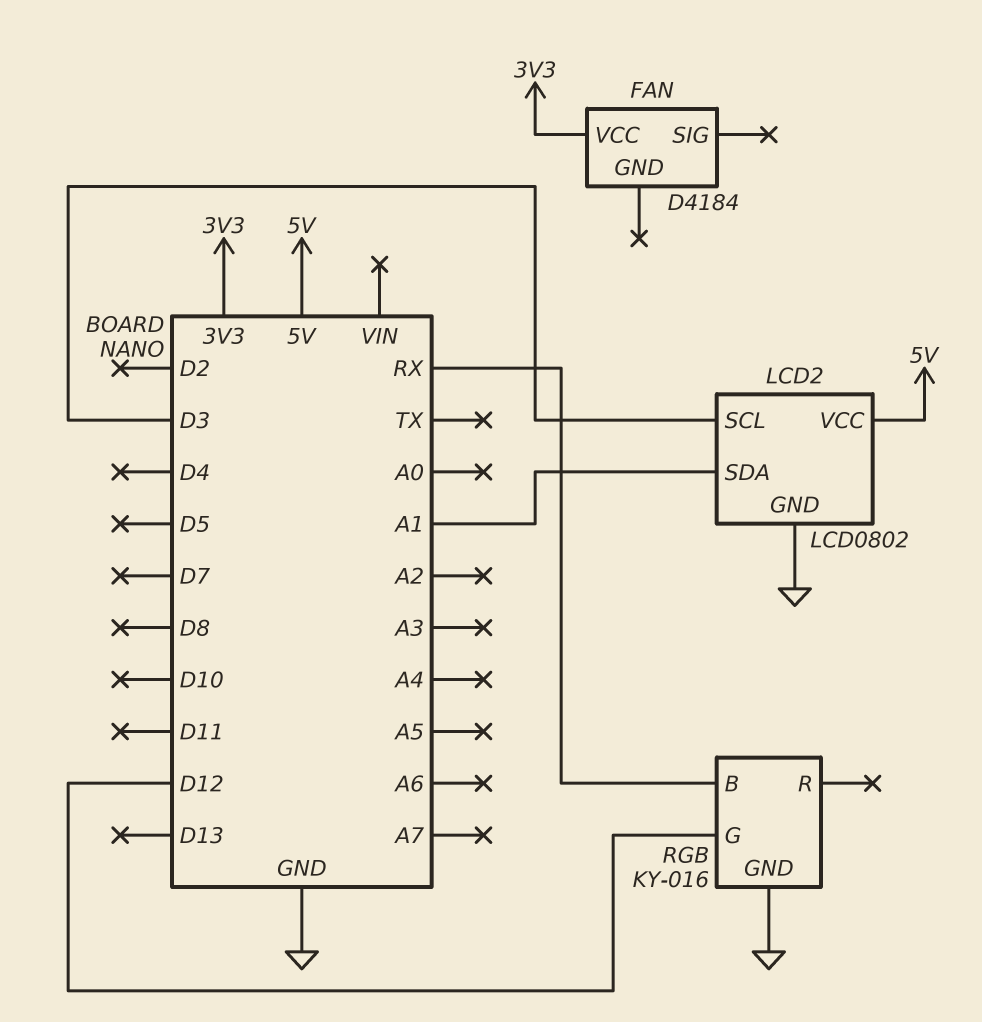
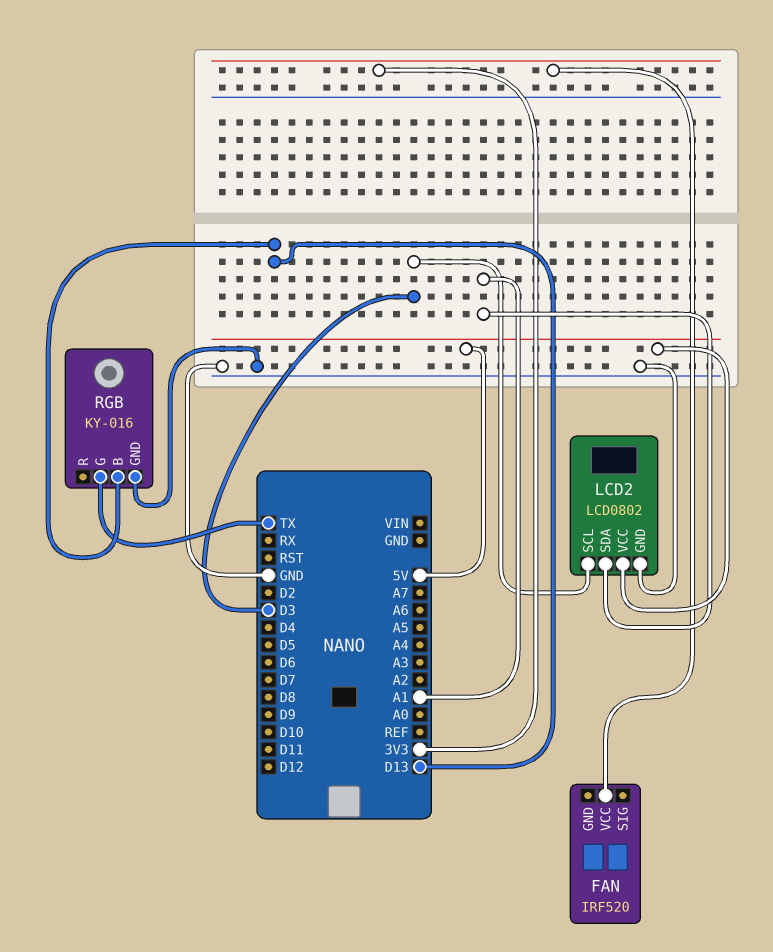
FAN: D4184 -> IRF520
RGB pin B: RX -> D13
RGB pin G: D12 -> TX

